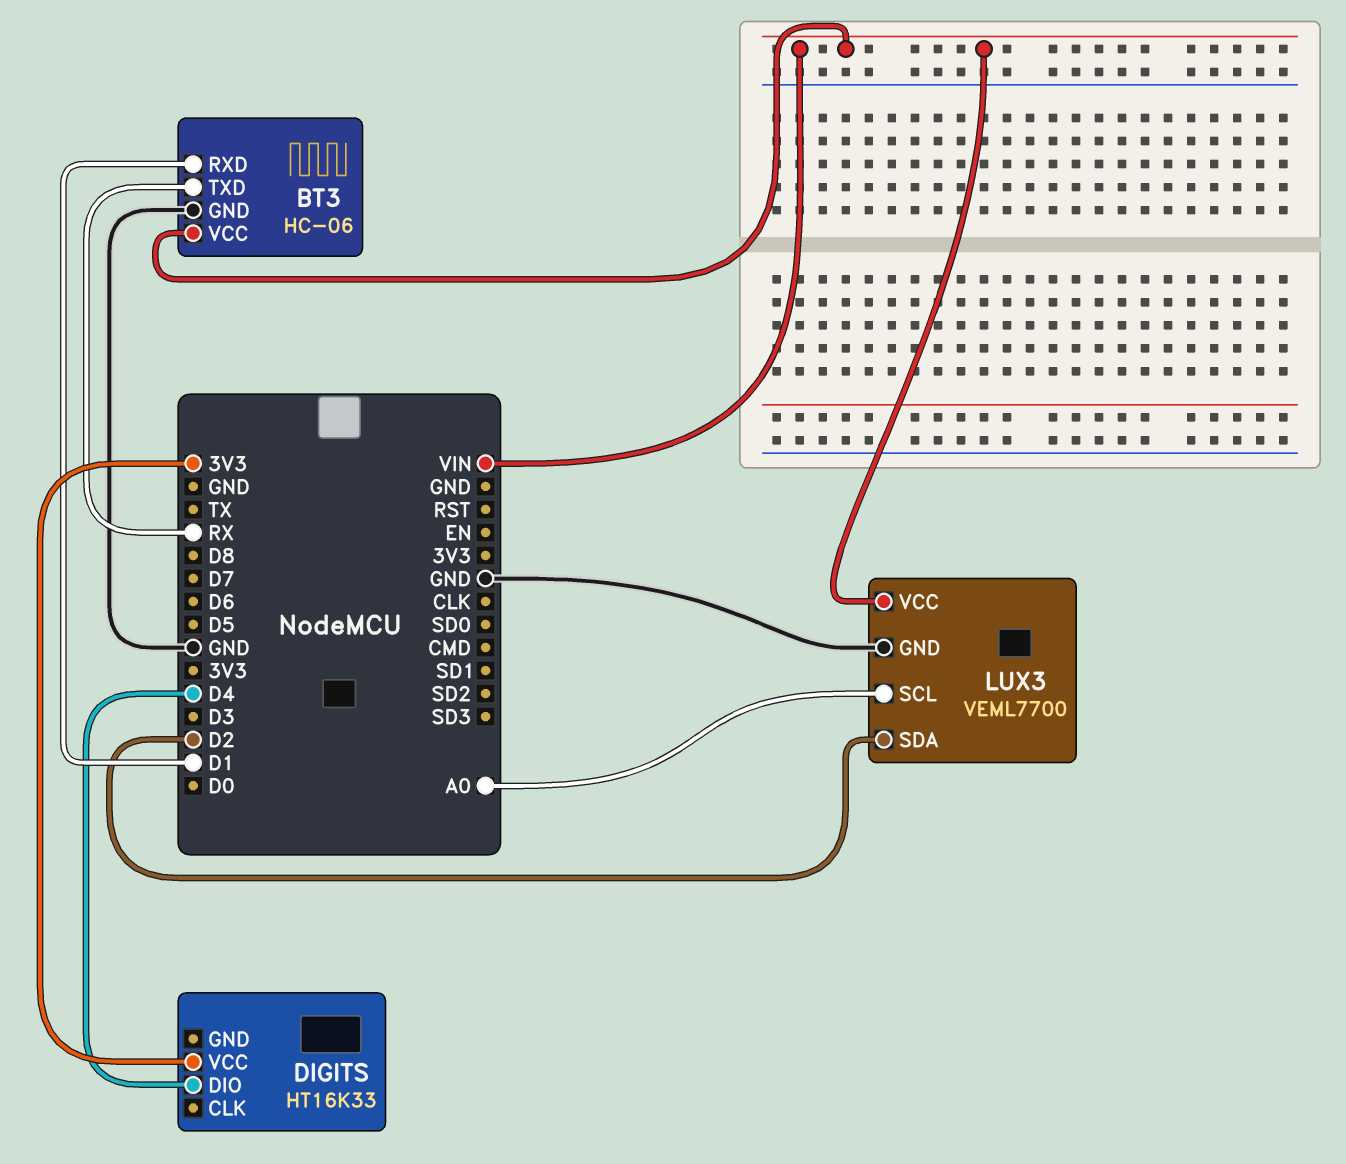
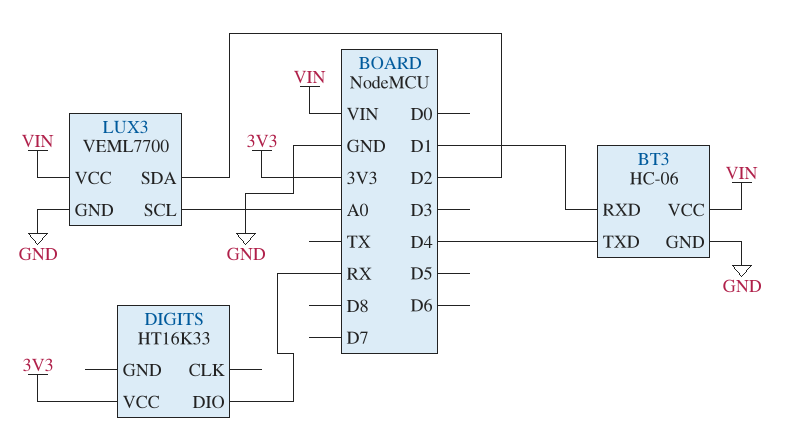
BT3 pin TXD: RX -> D4
DIGITS pin DIO: D4 -> RX

